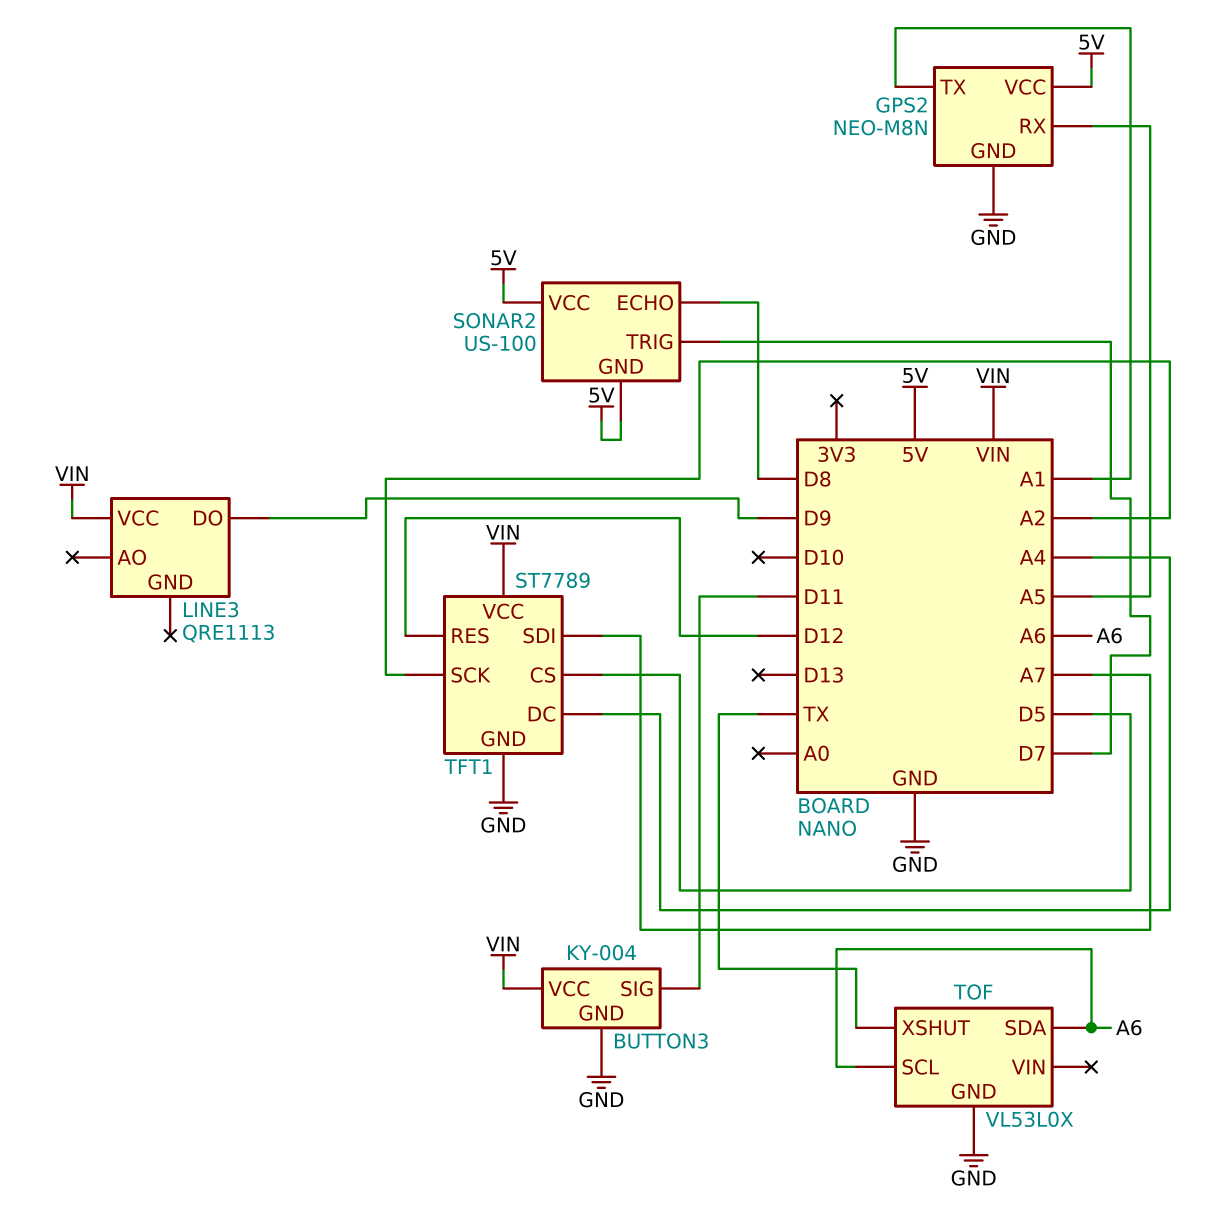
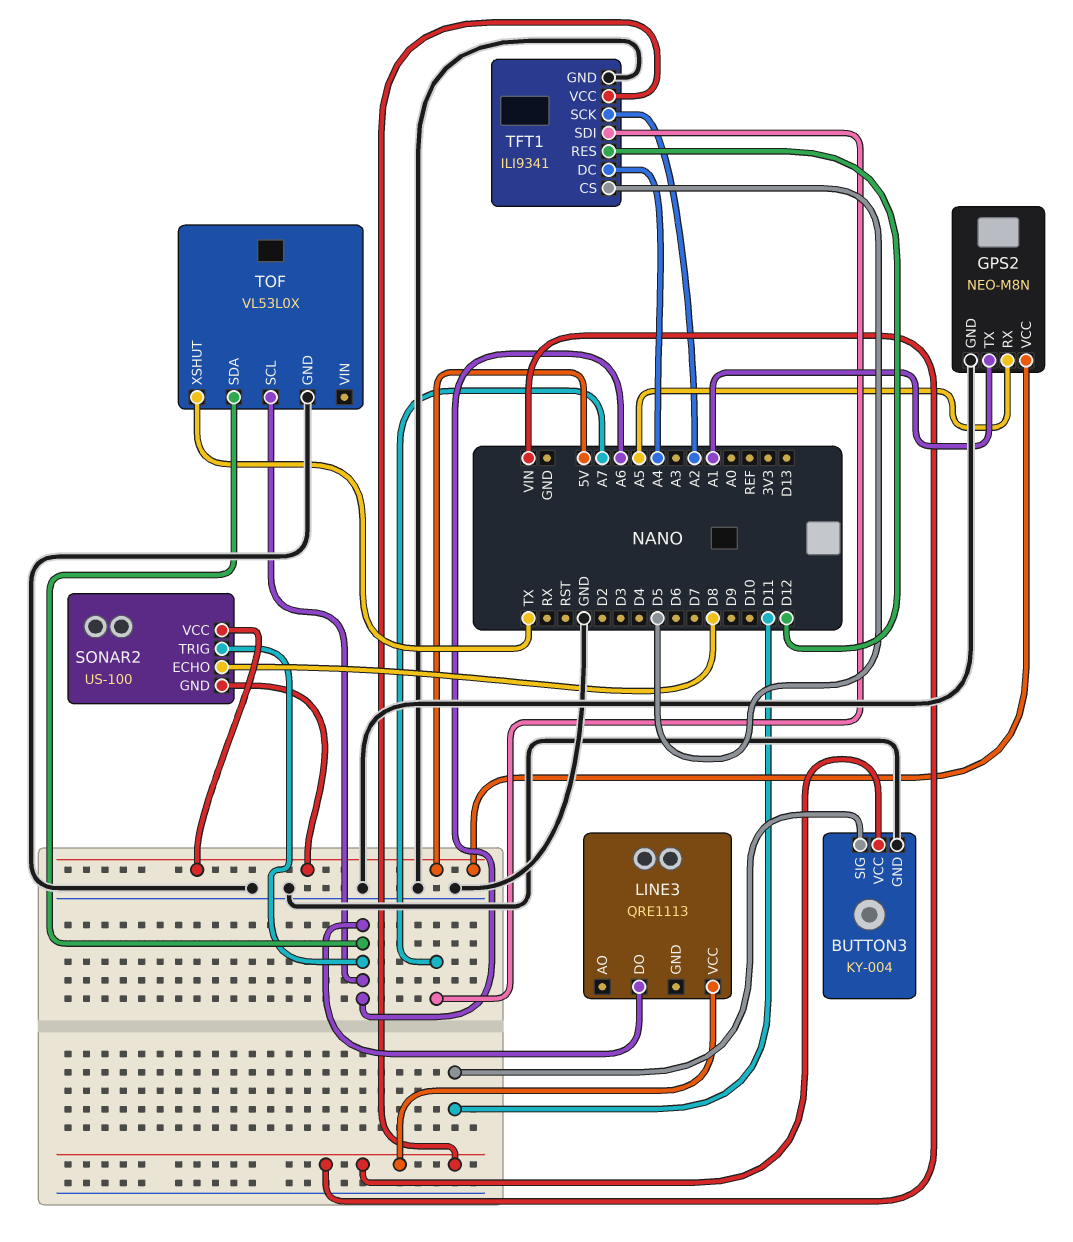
LINE3 pin DO: D9 -> A6
SONAR2 pin TRIG: D7 -> A6
TFT1: ST7789 -> ILI9341

